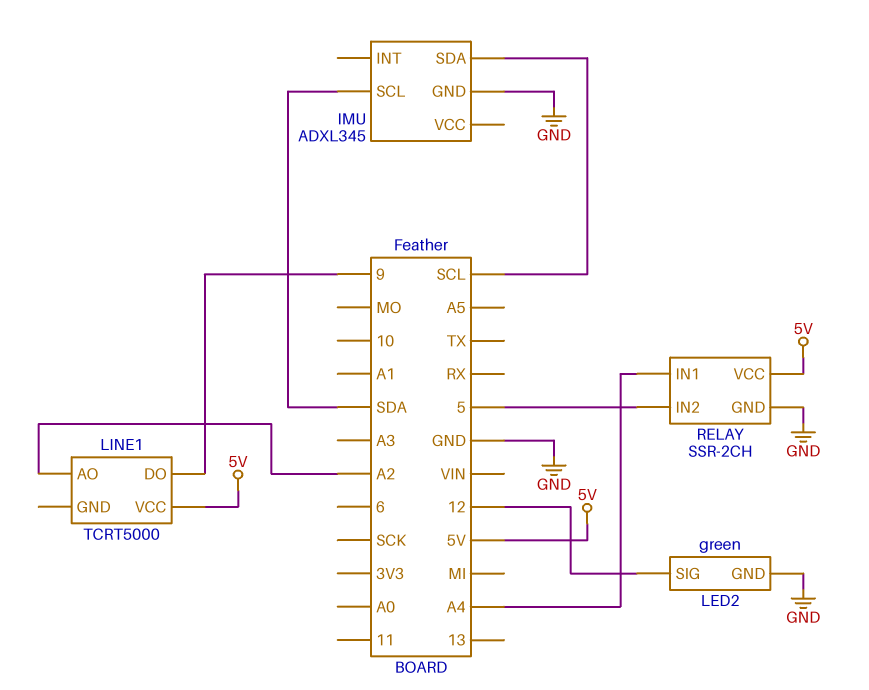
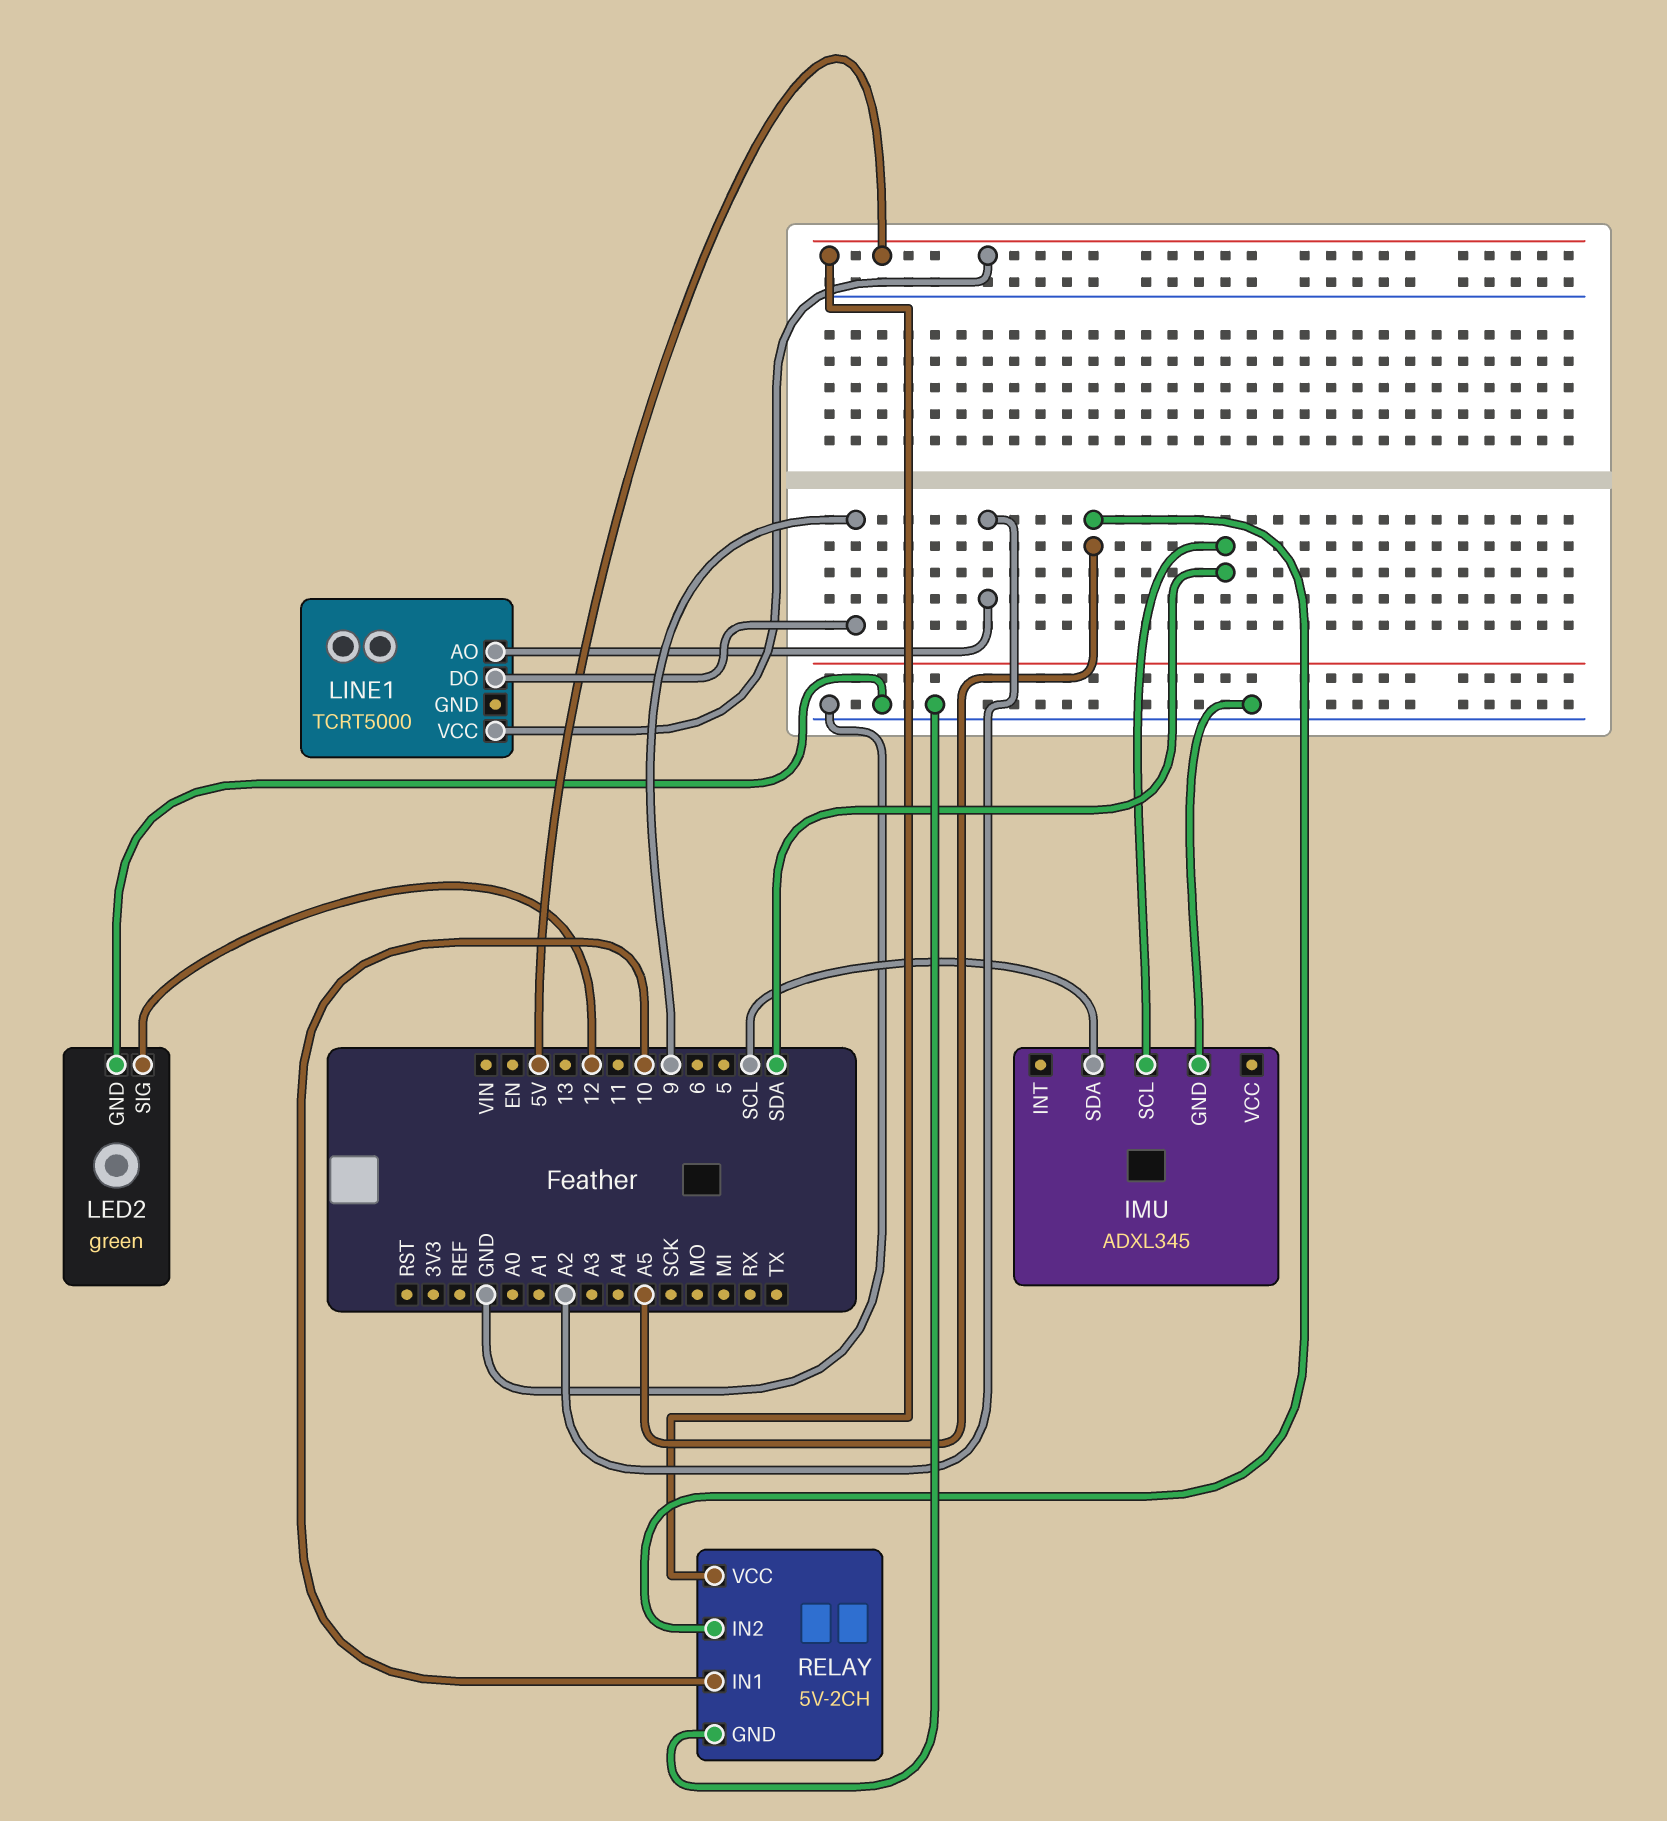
RELAY: SSR-2CH -> 5V-2CH
RELAY pin IN1: A4 -> 10
RELAY pin IN2: 5 -> A5

